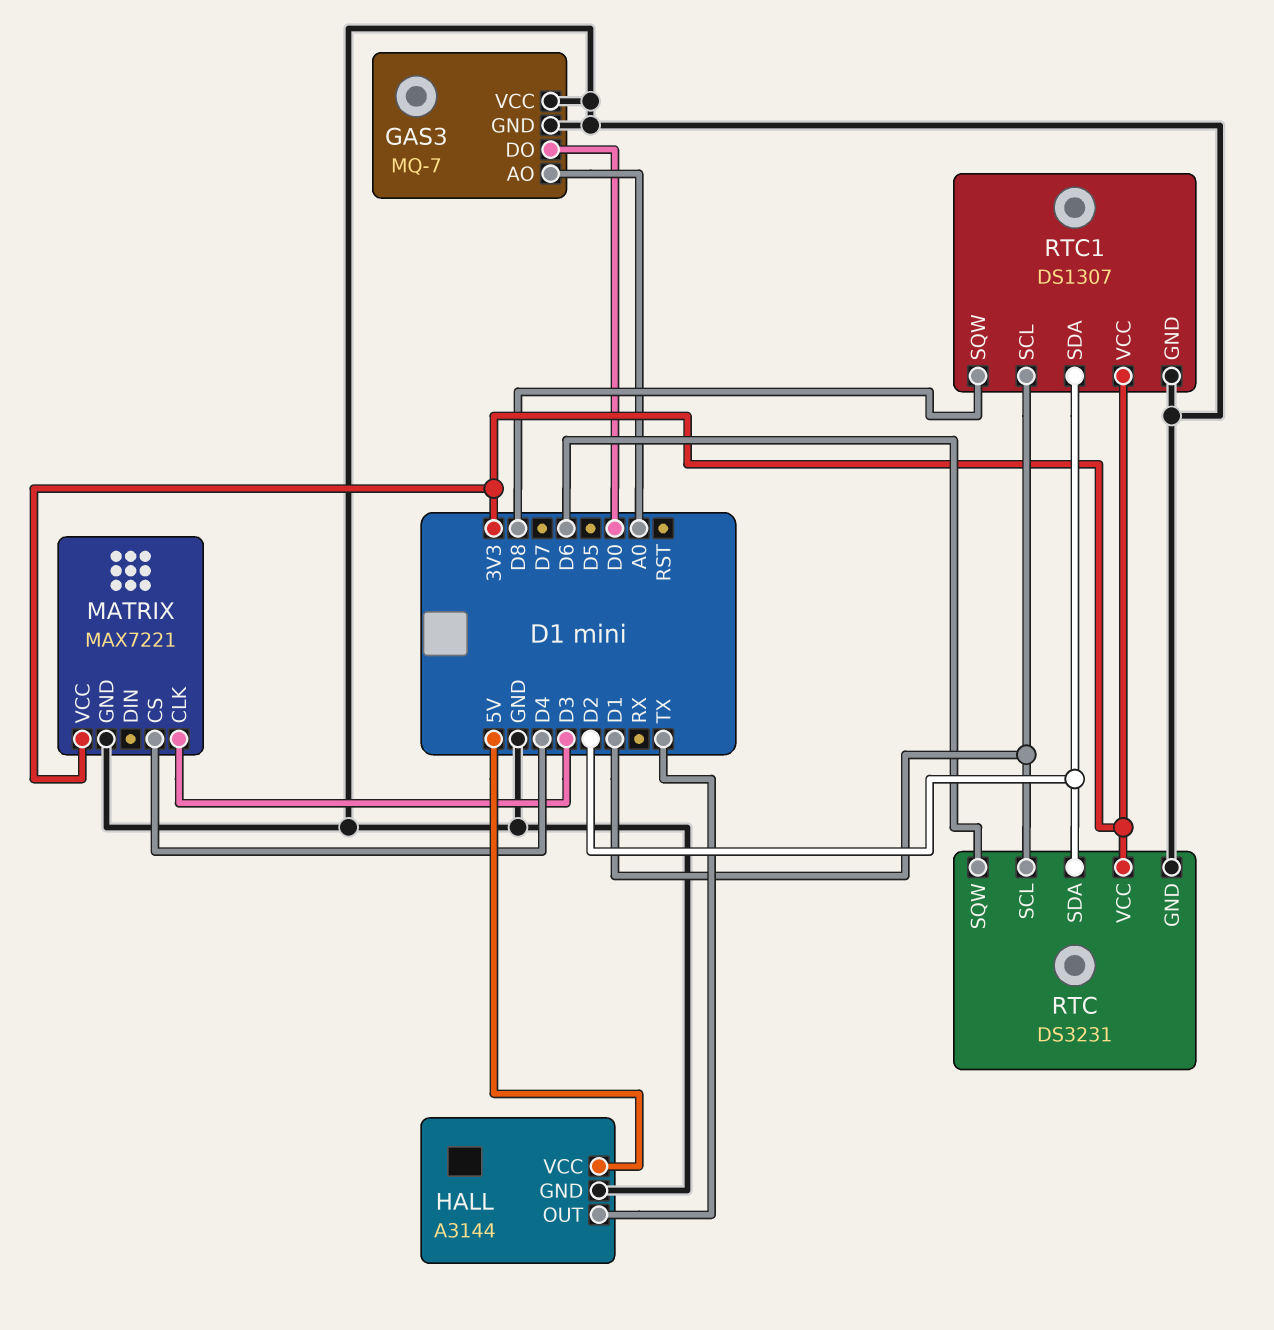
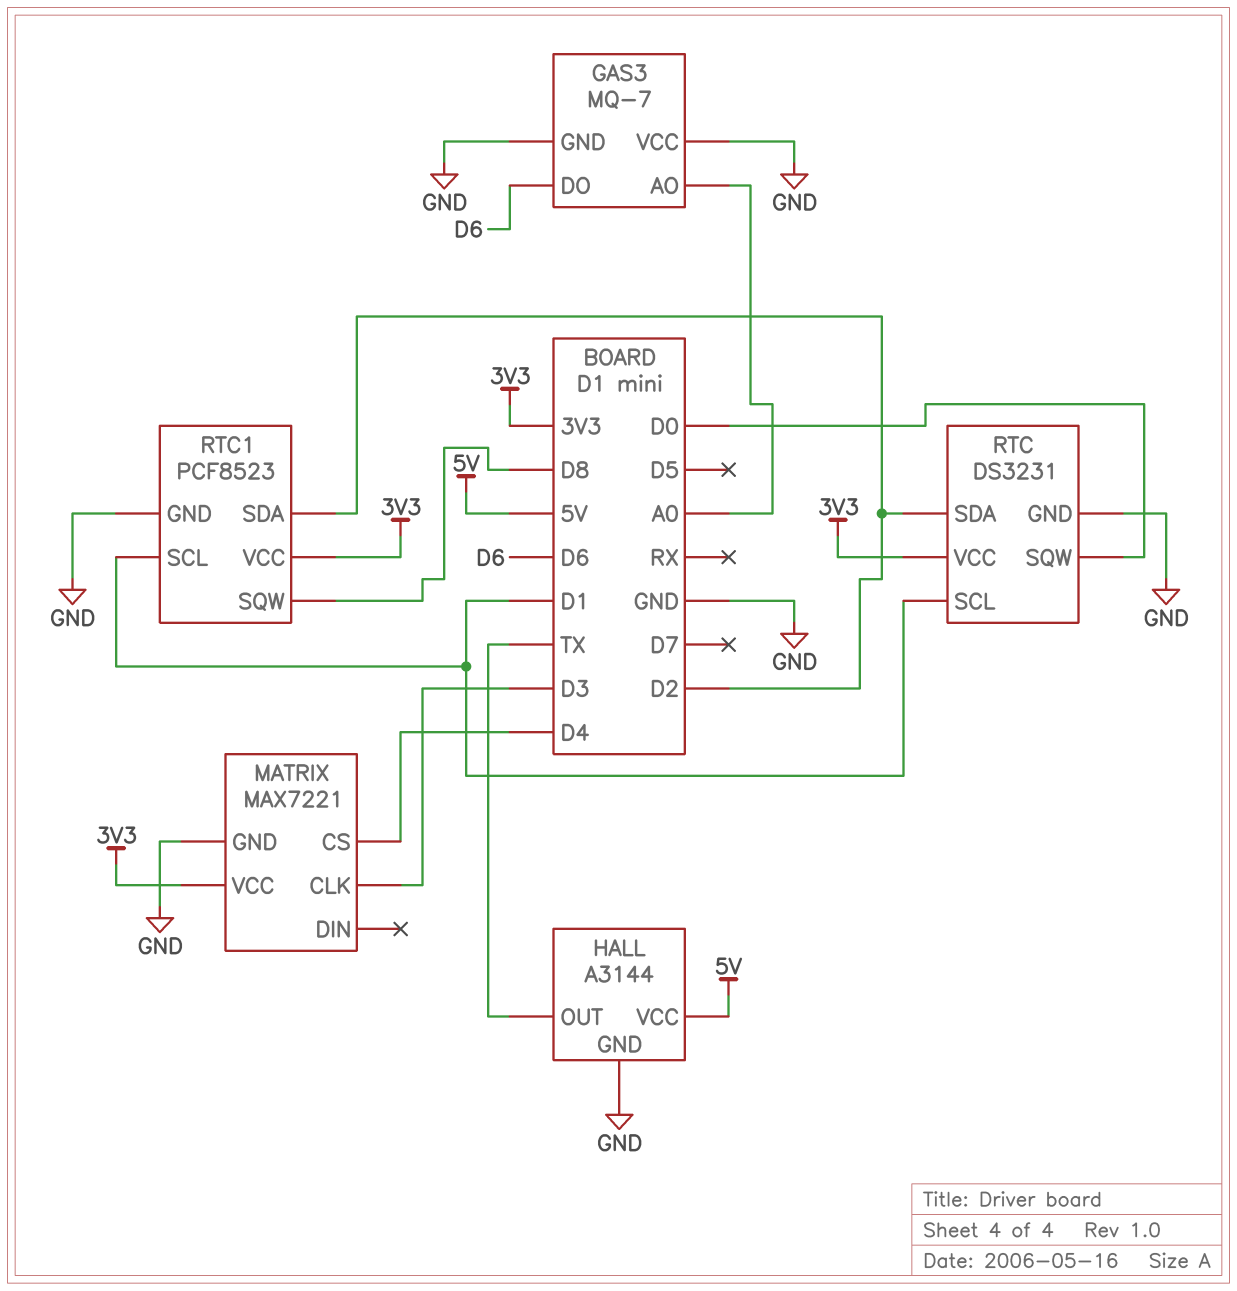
GAS3 pin DO: D0 -> D6
RTC pin SQW: D6 -> D0
RTC1: DS1307 -> PCF8523

